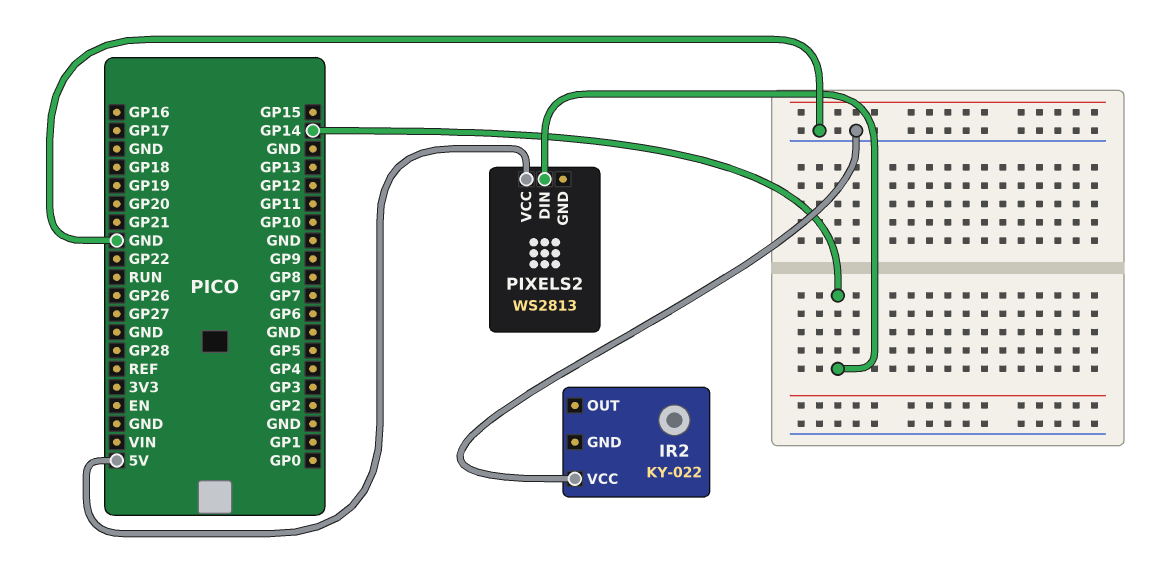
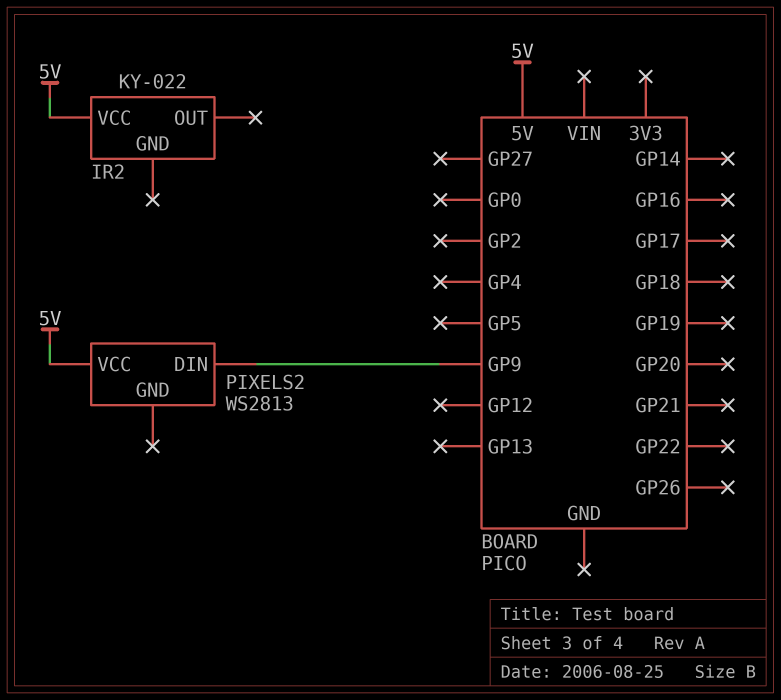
IR2 pin VCC: GND -> 5V
PIXELS2 pin DIN: GP14 -> GP9

